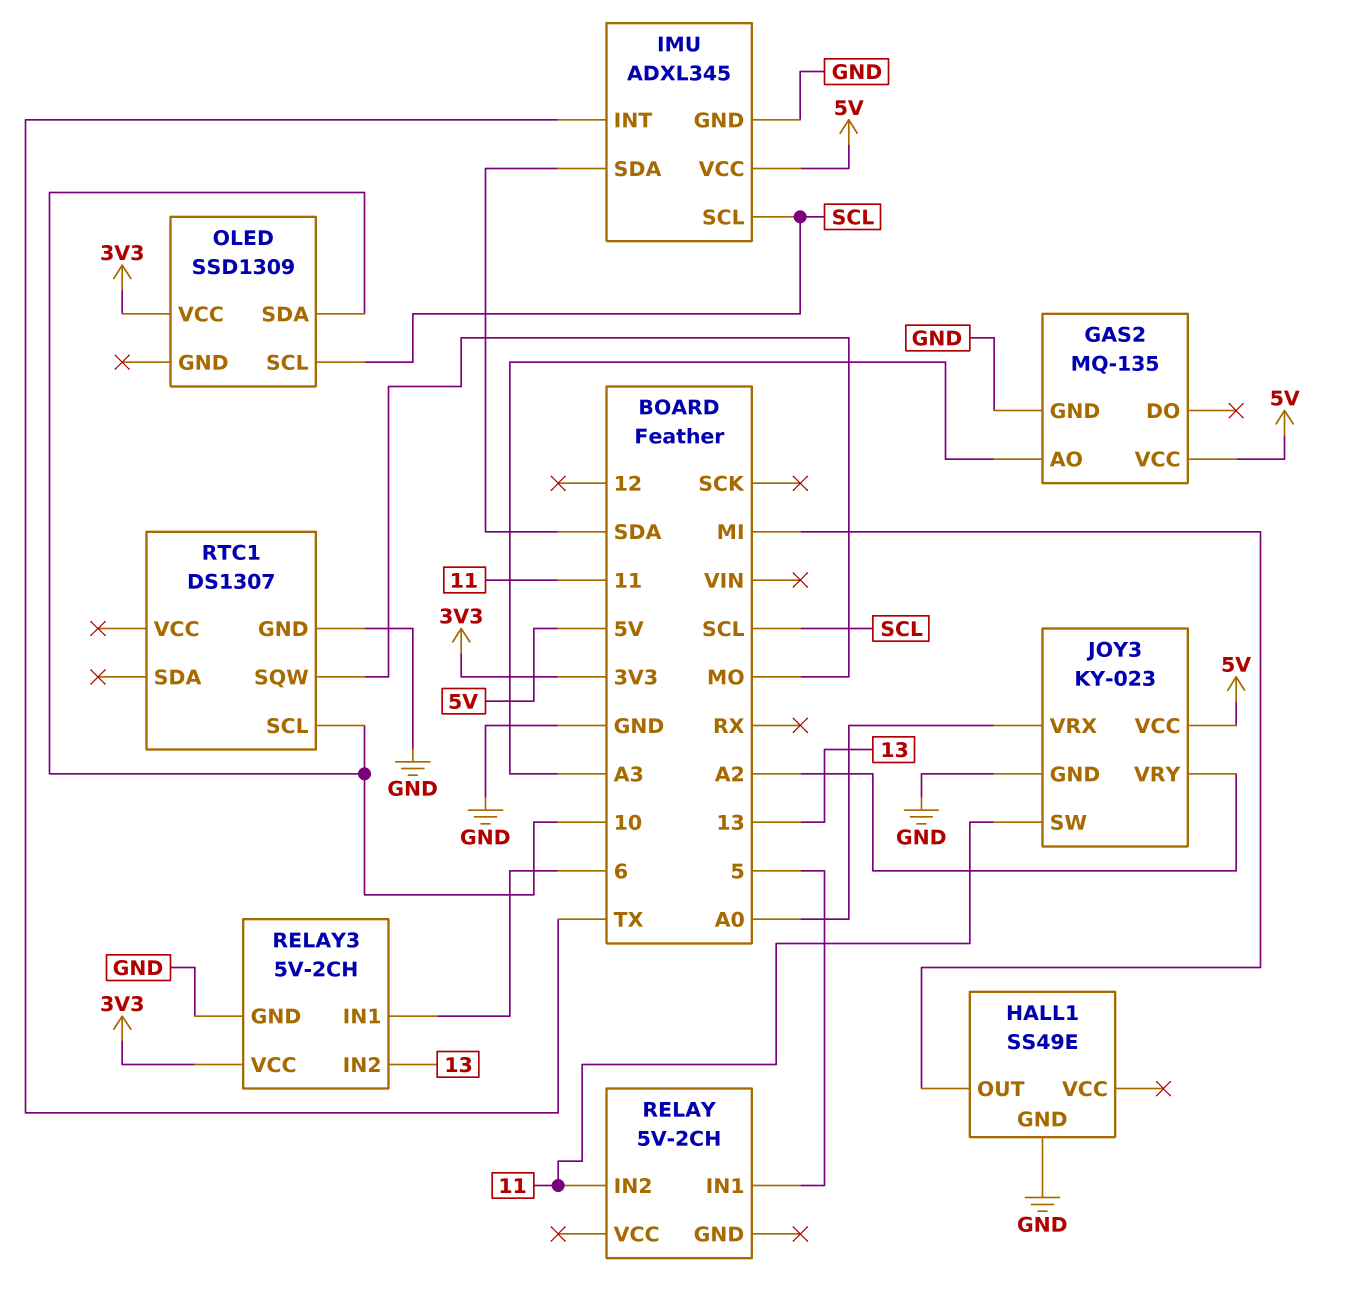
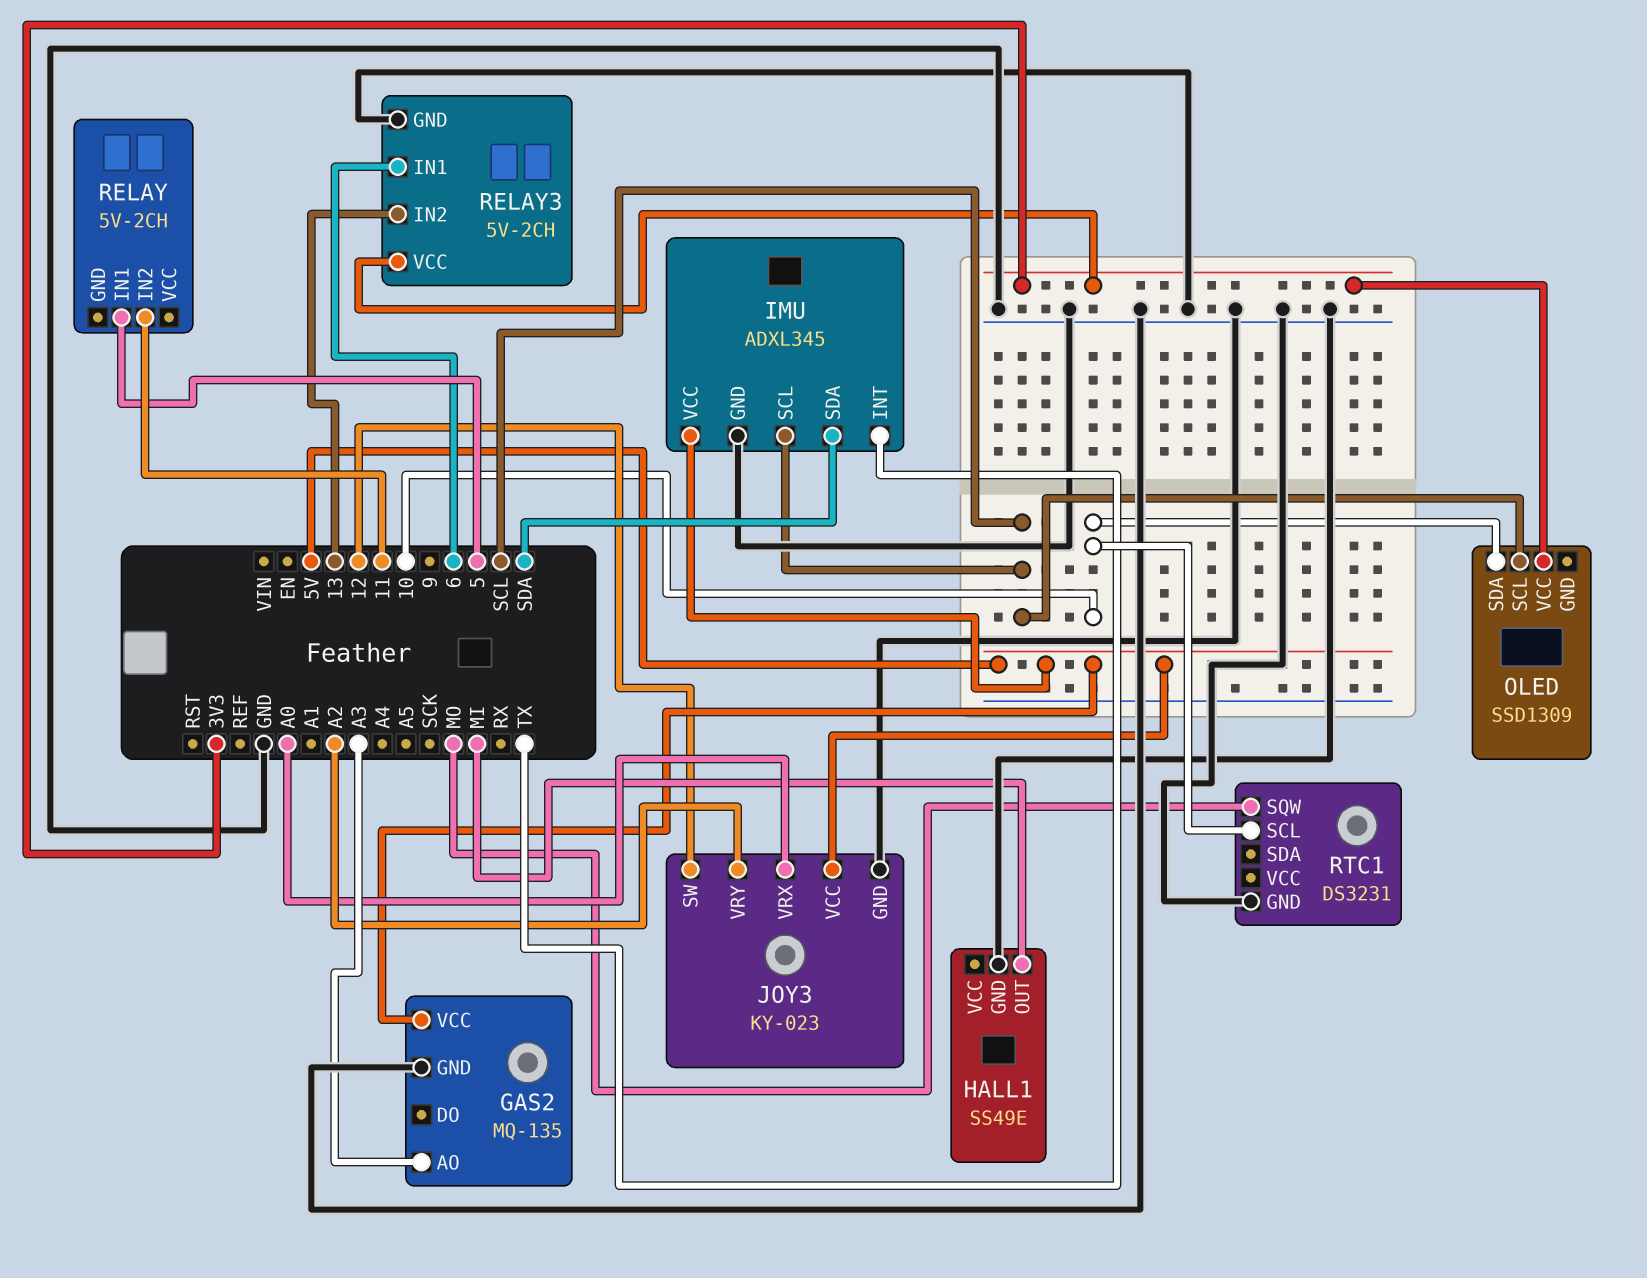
JOY3 pin SW: 11 -> 12
RTC1: DS1307 -> DS3231

